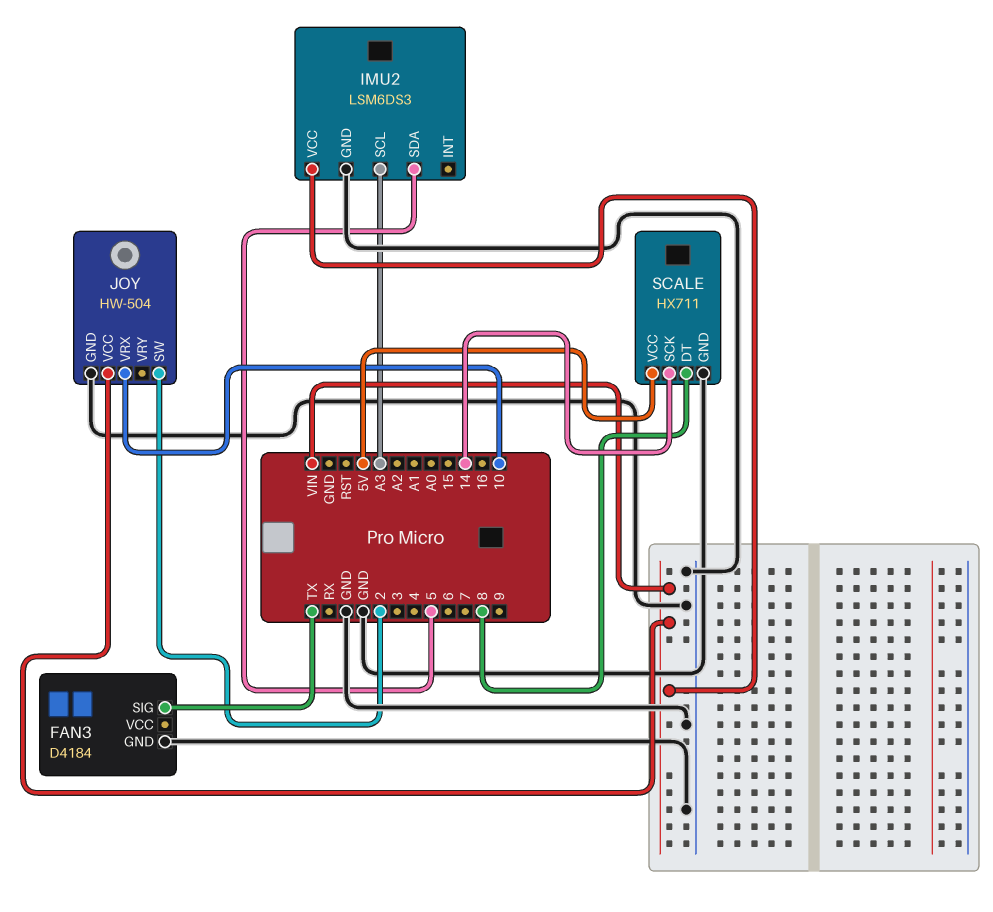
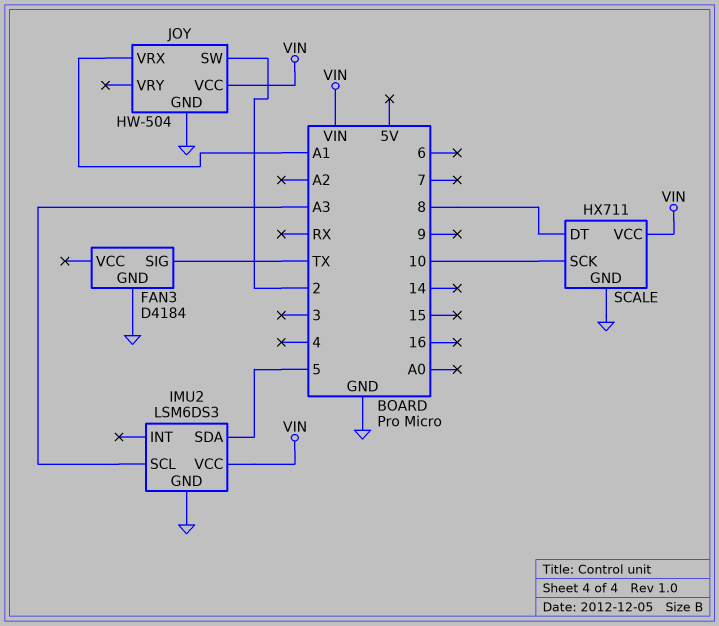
JOY pin VRX: 10 -> A1
SCALE pin SCK: 14 -> 10
SCALE pin VCC: 5V -> VIN

